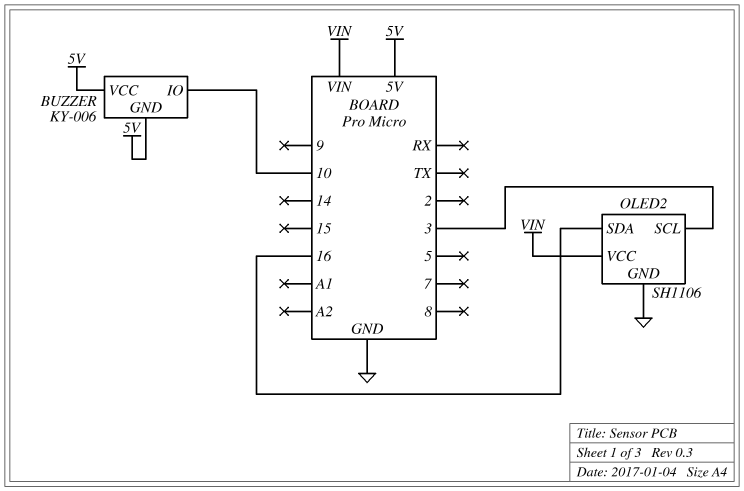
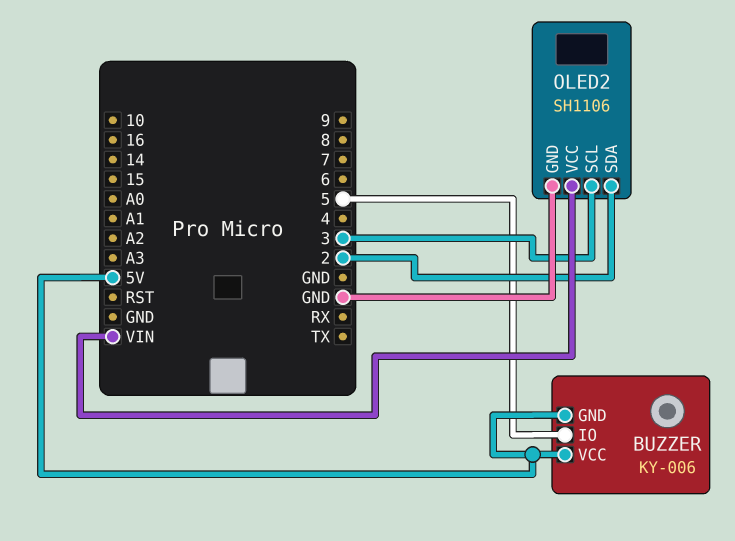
BUZZER pin IO: 10 -> 5
OLED2 pin SDA: 16 -> 2

